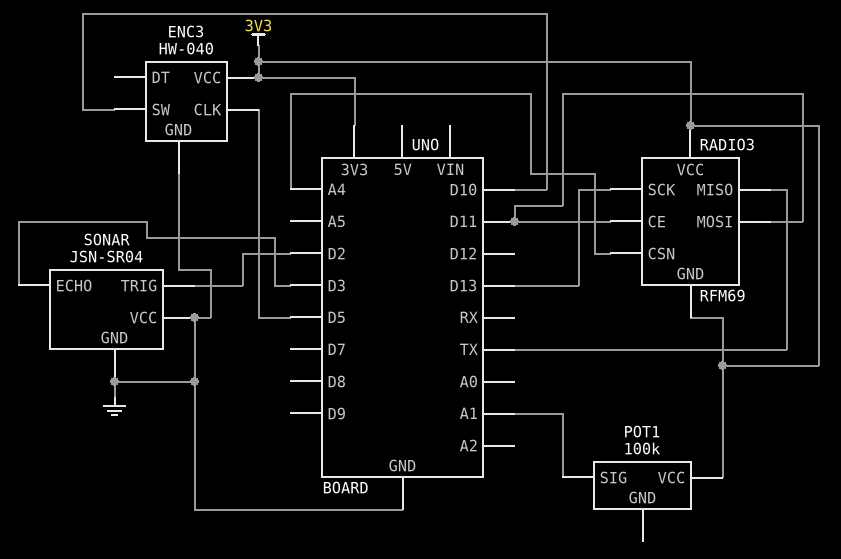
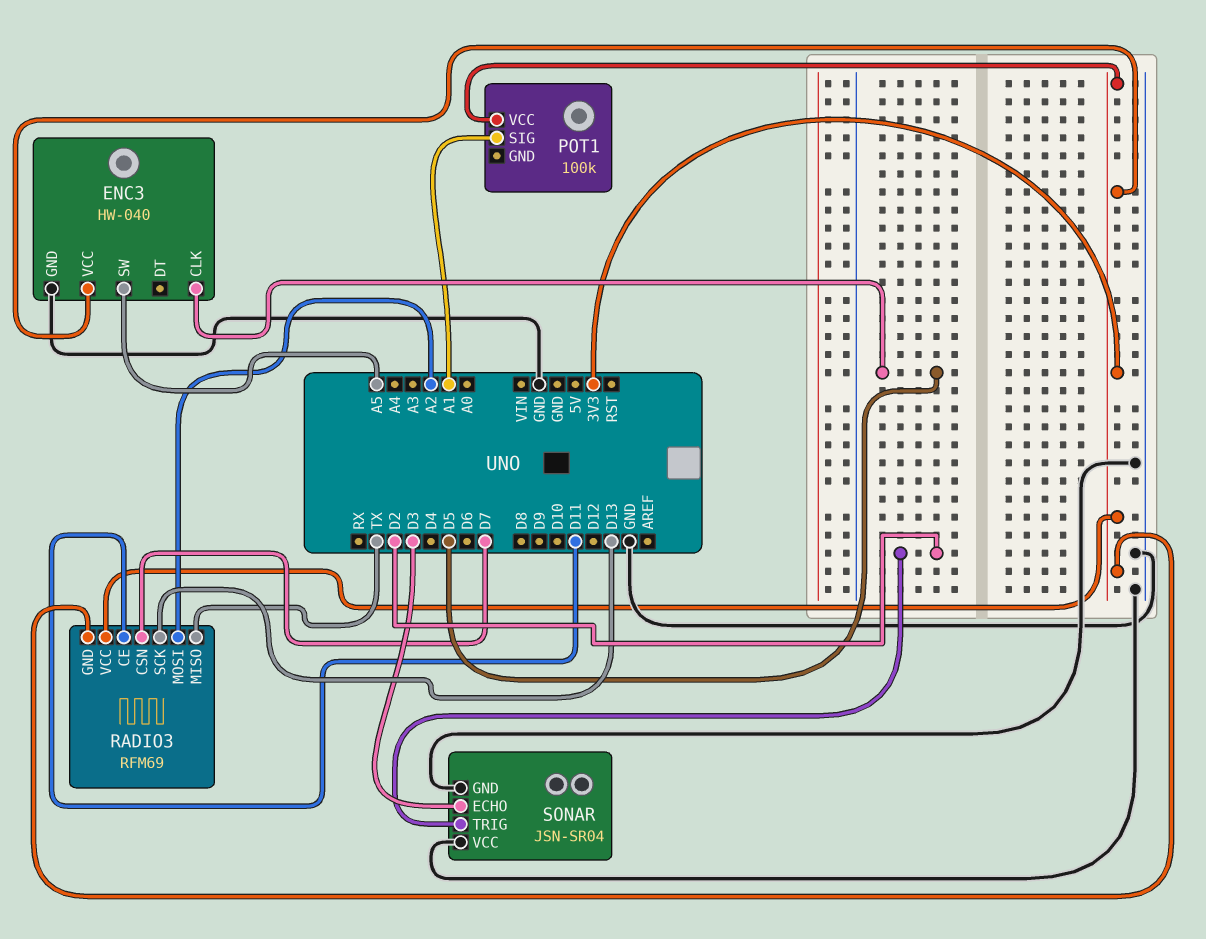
ENC3 pin SW: D10 -> A5
RADIO3 pin CSN: A4 -> D7
RADIO3 pin MOSI: D11 -> A2

